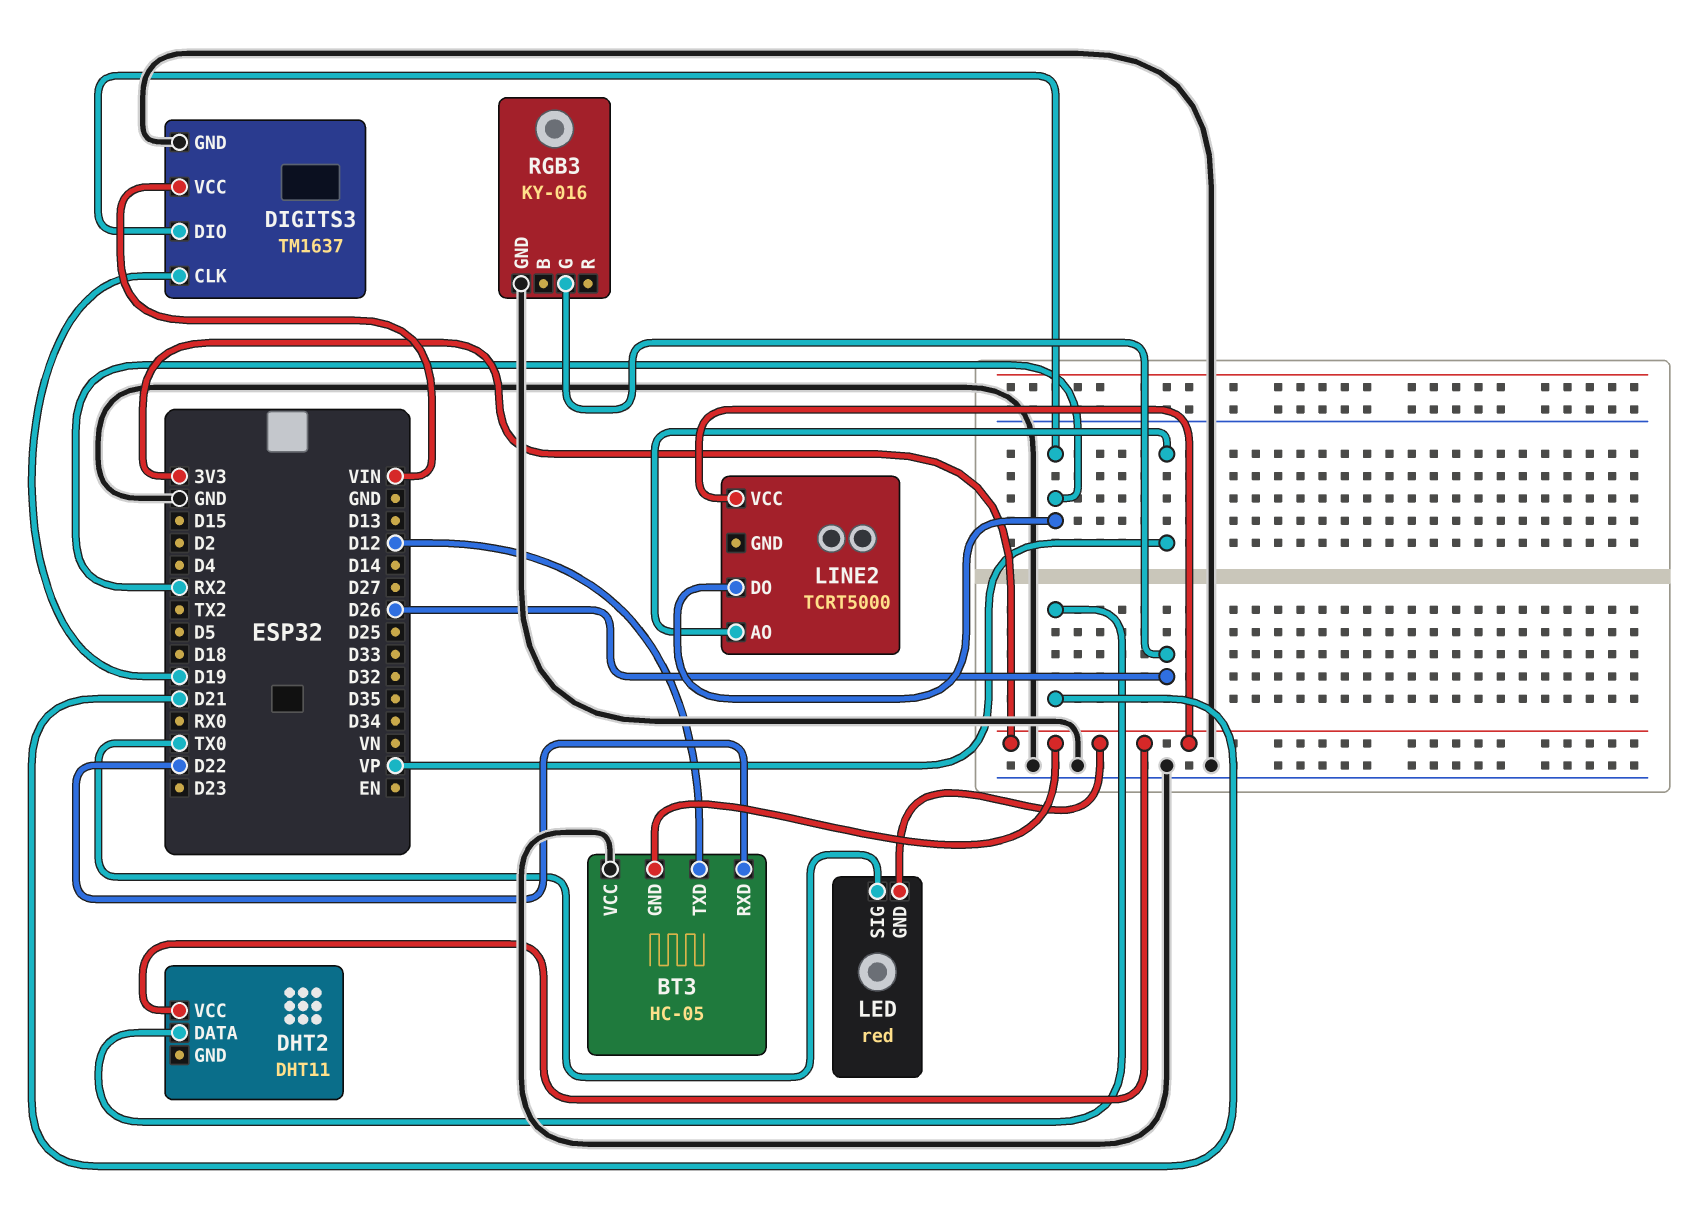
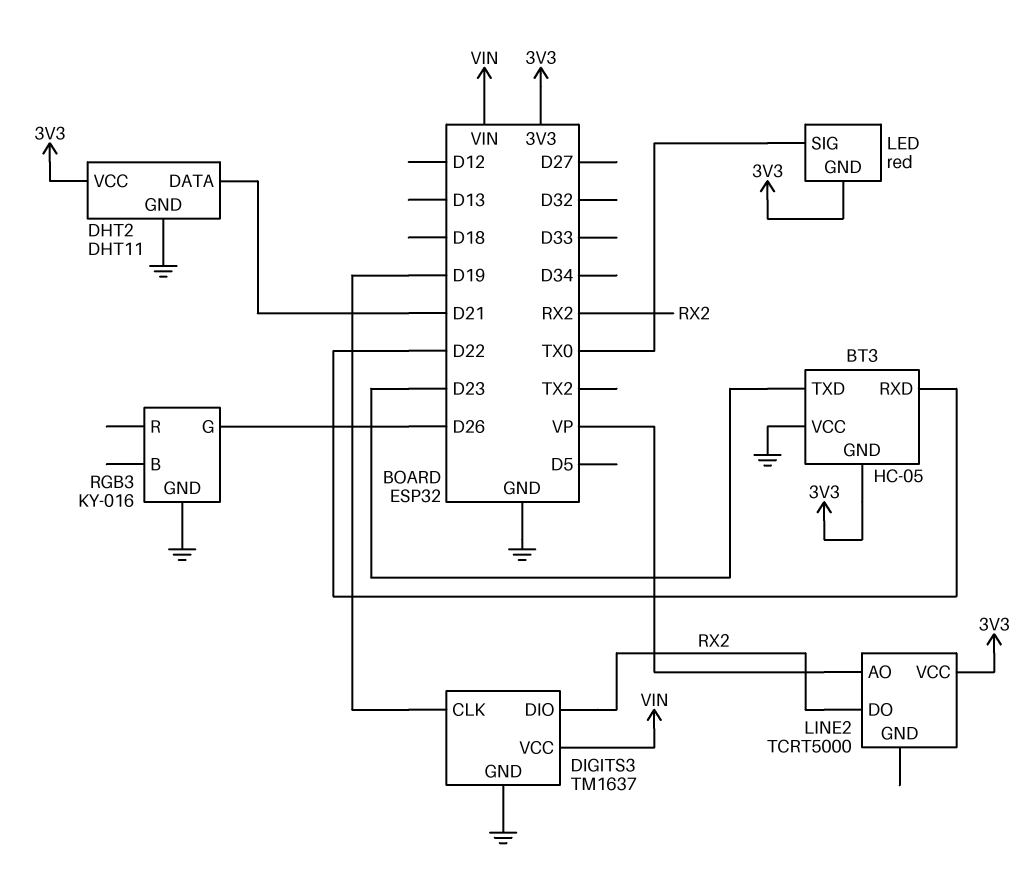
BT3 pin TXD: D12 -> D23
DHT2 pin GND: none -> GND

